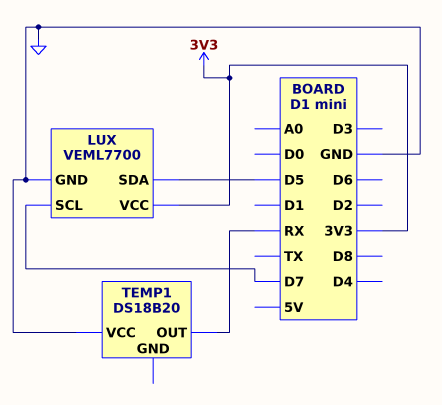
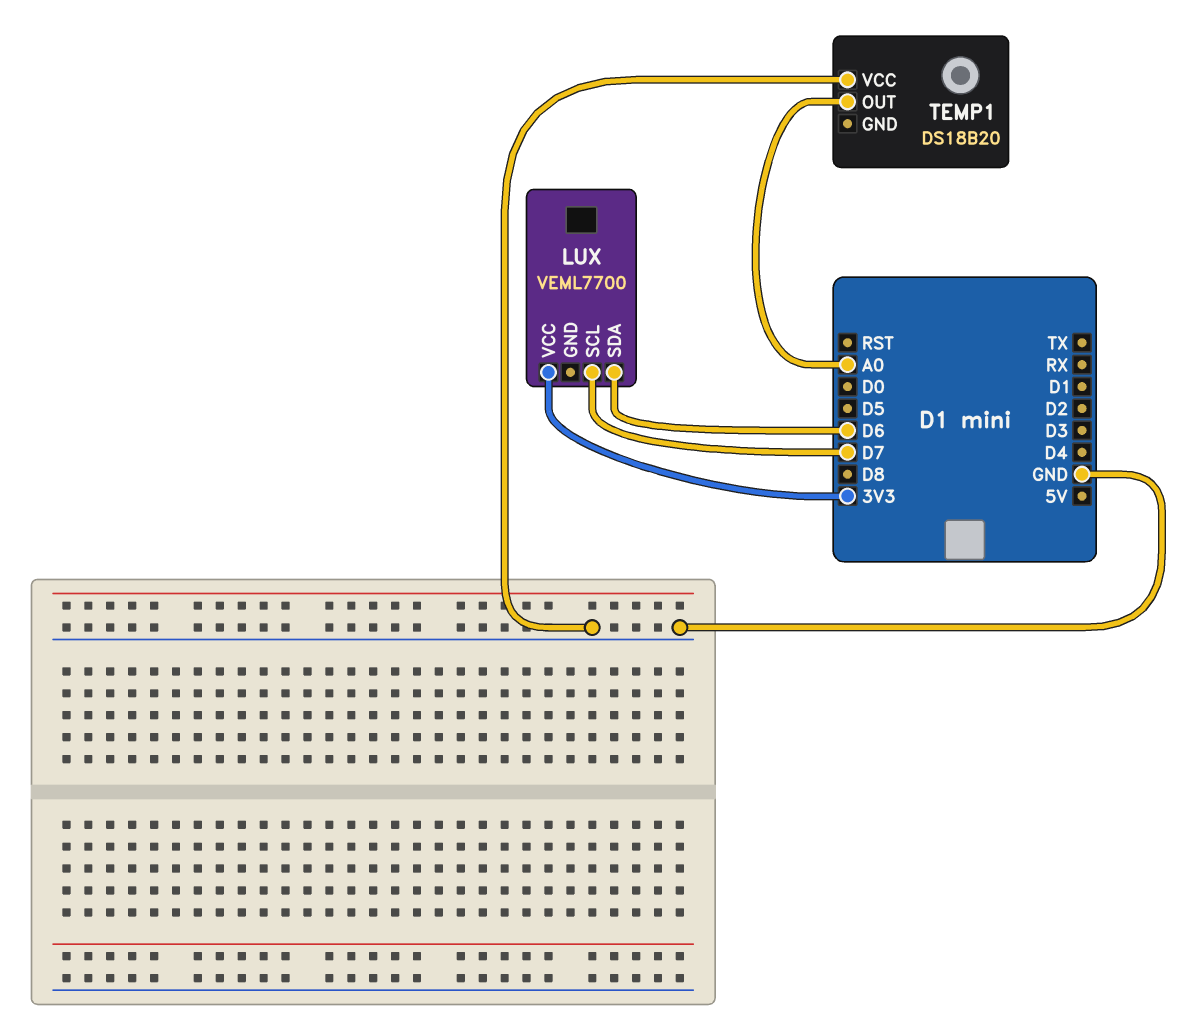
LUX pin GND: GND -> none
LUX pin SDA: D5 -> D6
TEMP1 pin OUT: RX -> A0

